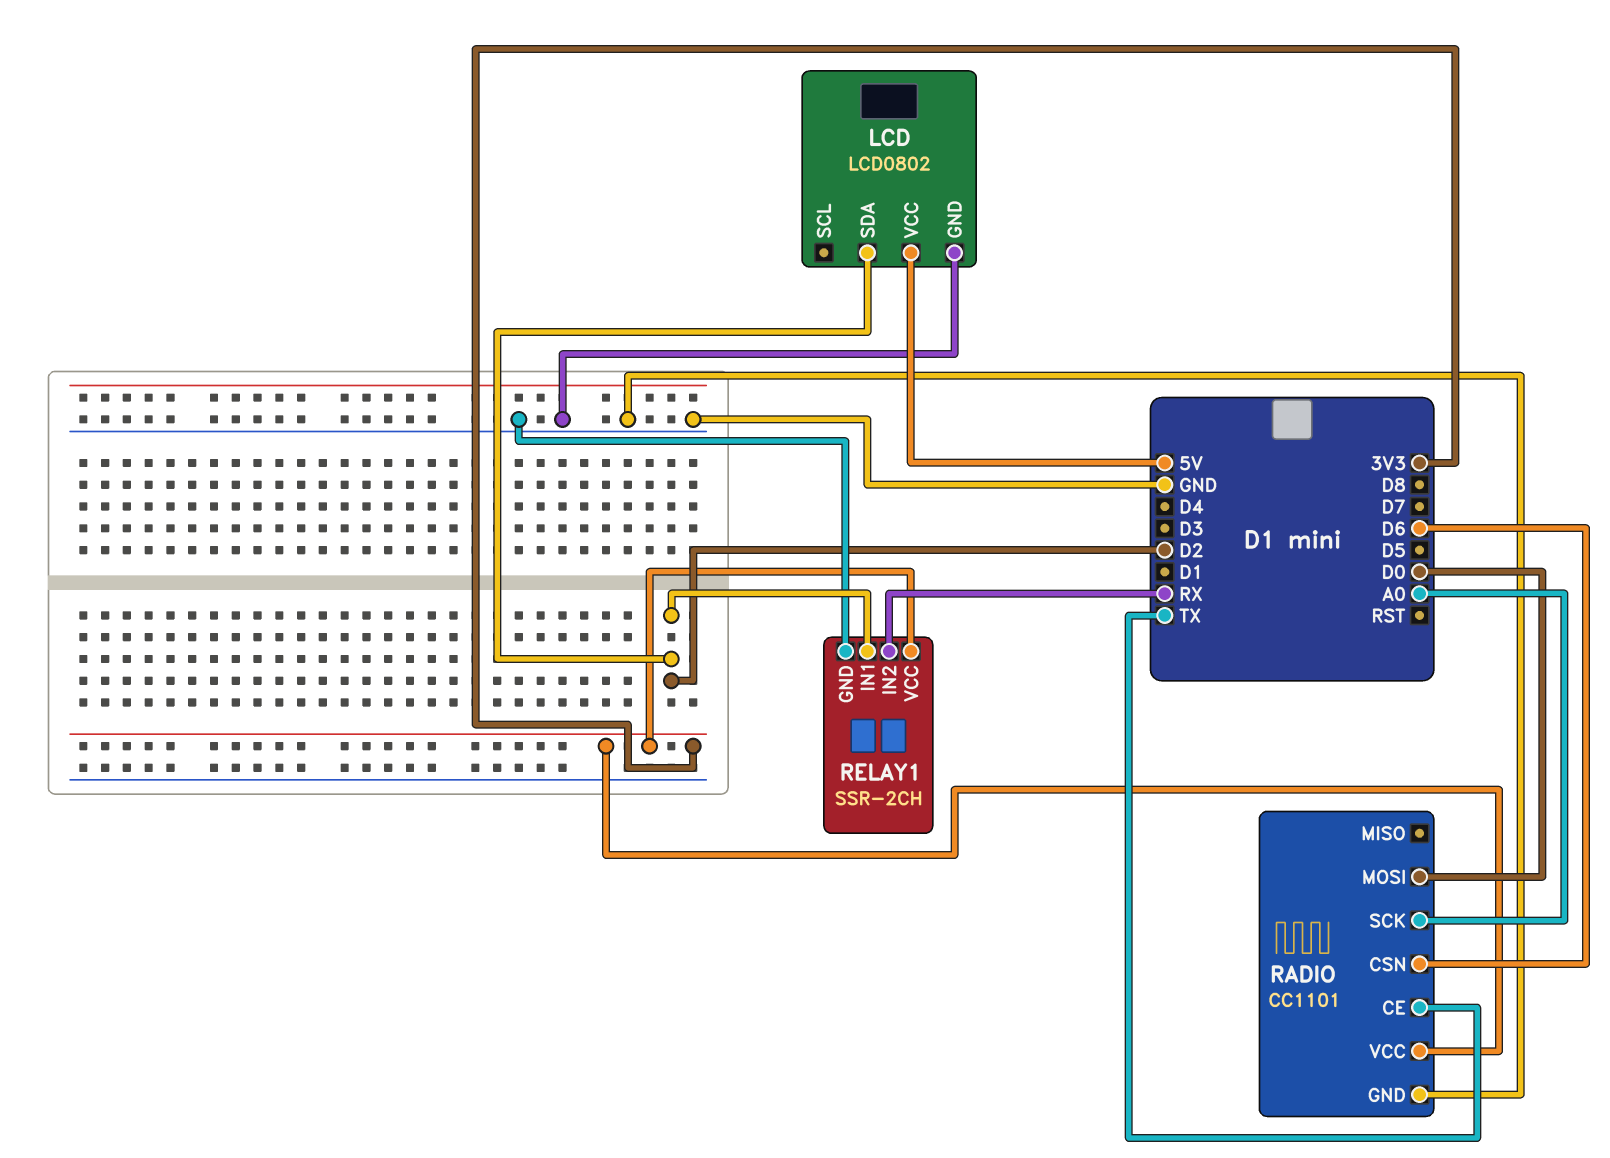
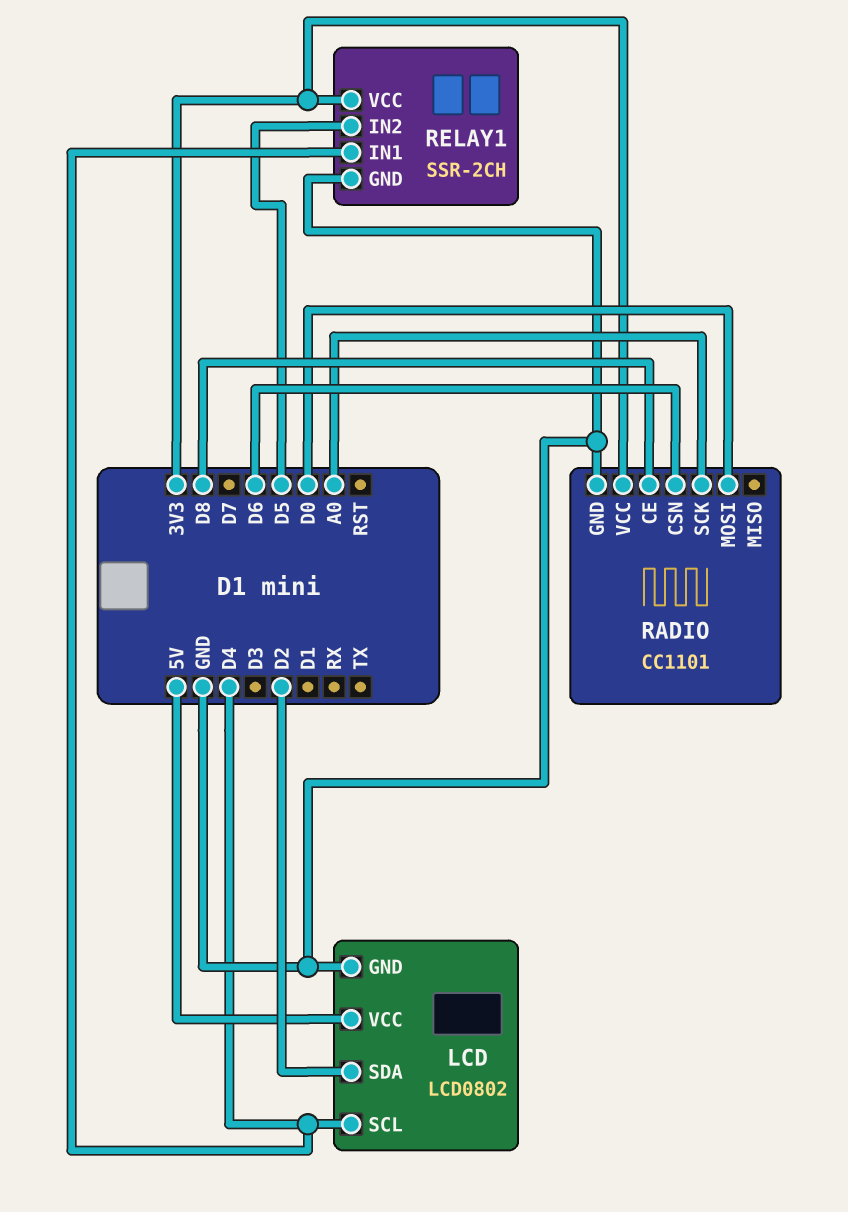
LCD pin SCL: none -> D4
RADIO pin CE: TX -> D8
RELAY1 pin IN1: D2 -> D4
RELAY1 pin IN2: RX -> D5

